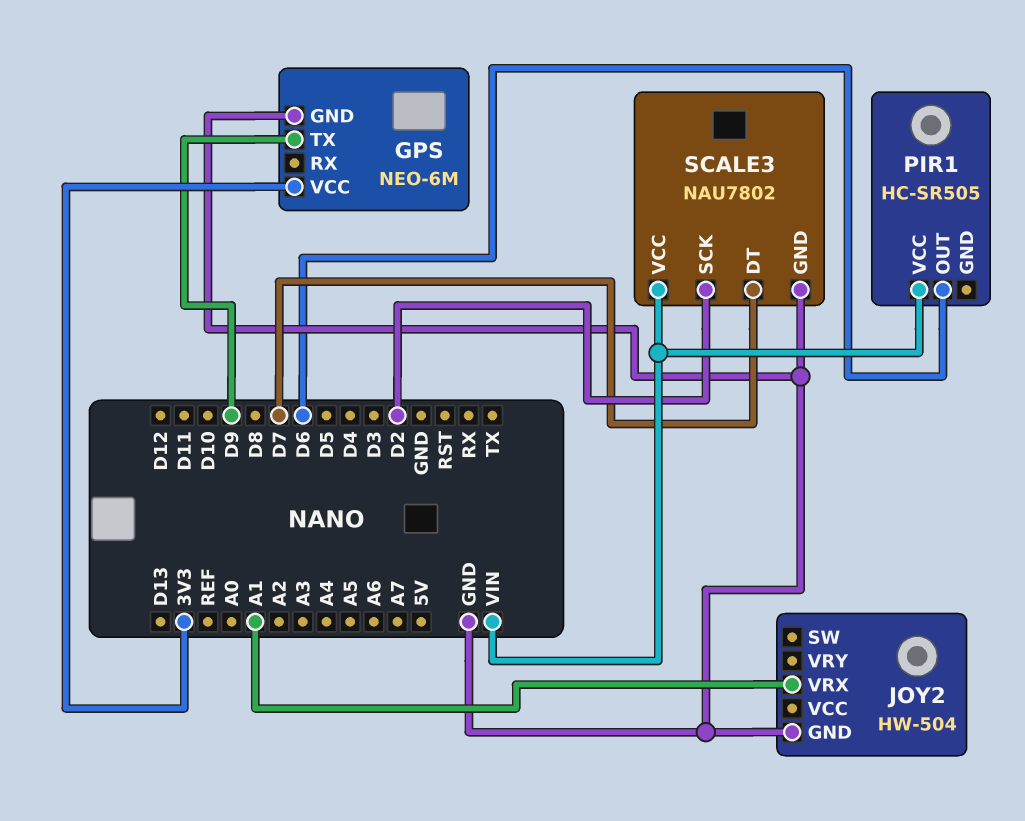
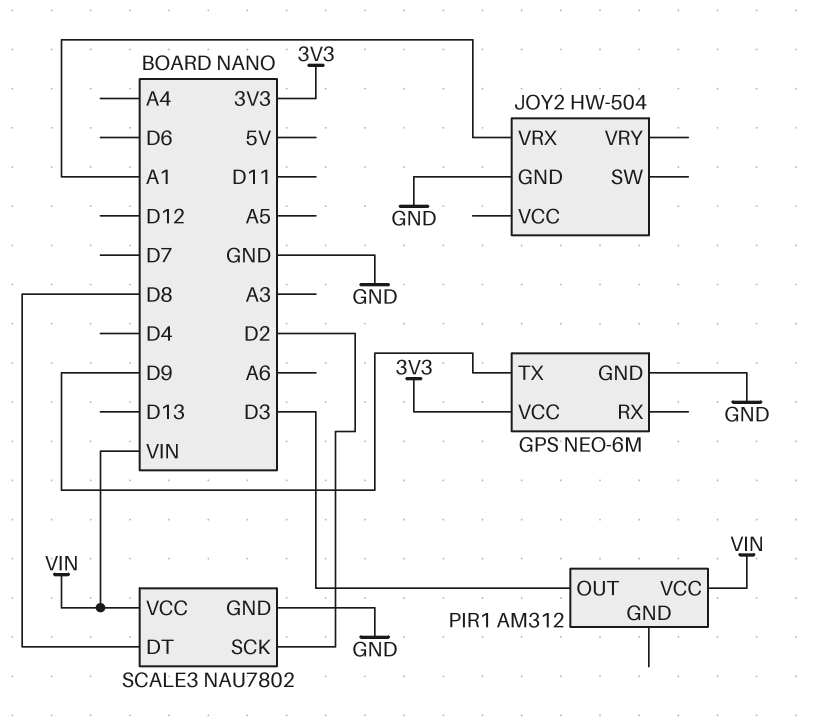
PIR1: HC-SR505 -> AM312
PIR1 pin OUT: D6 -> D3
SCALE3 pin DT: D7 -> D8

